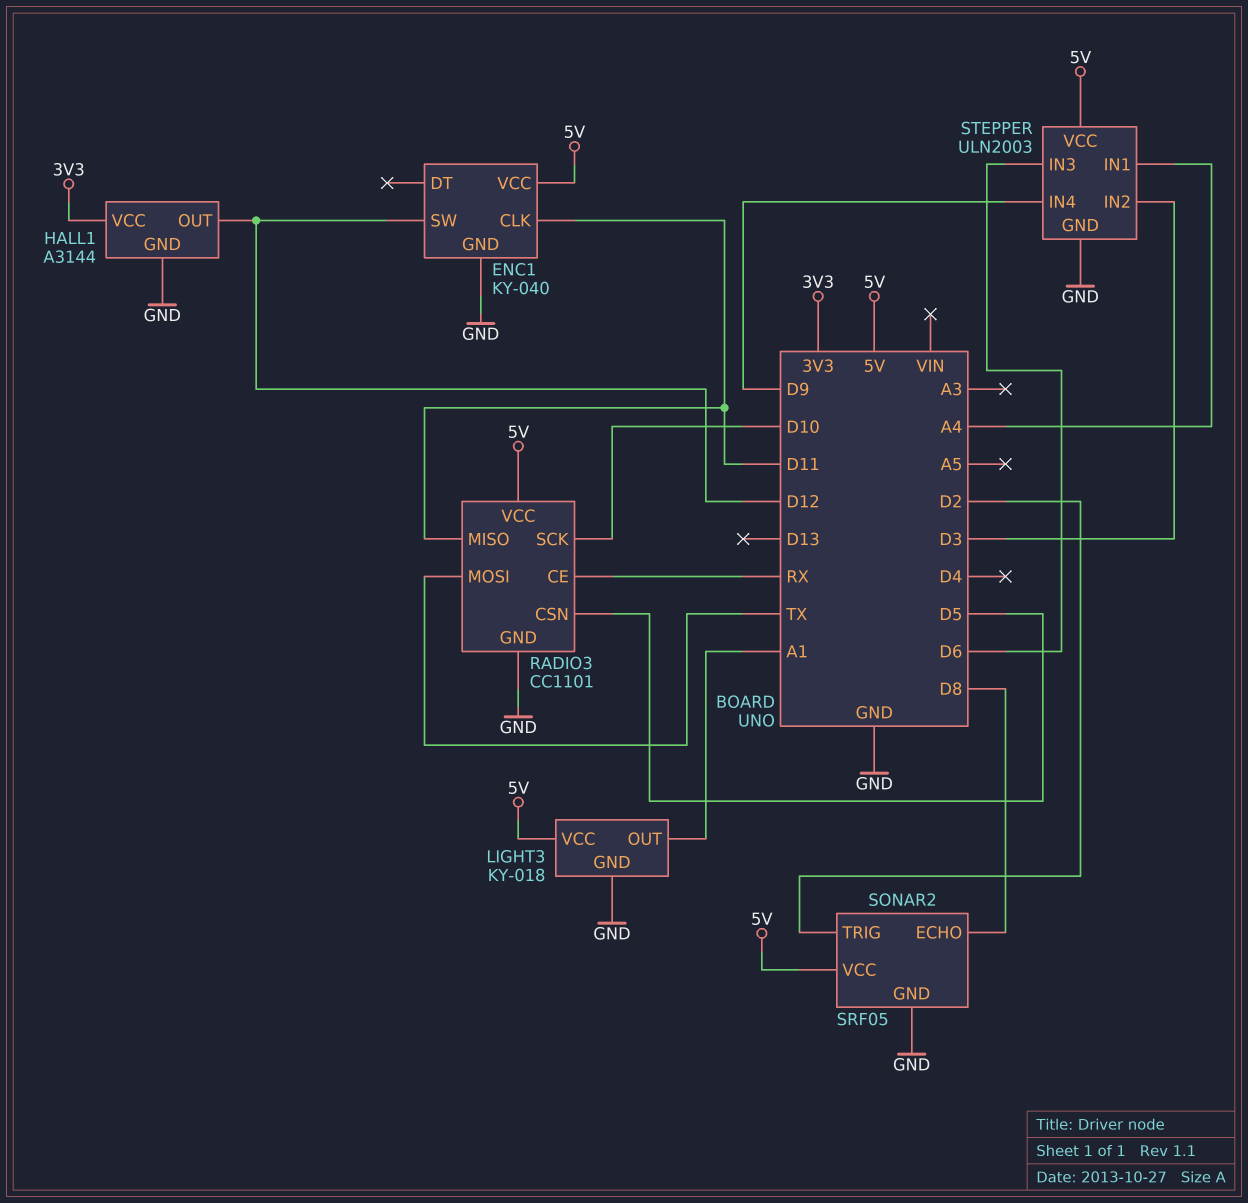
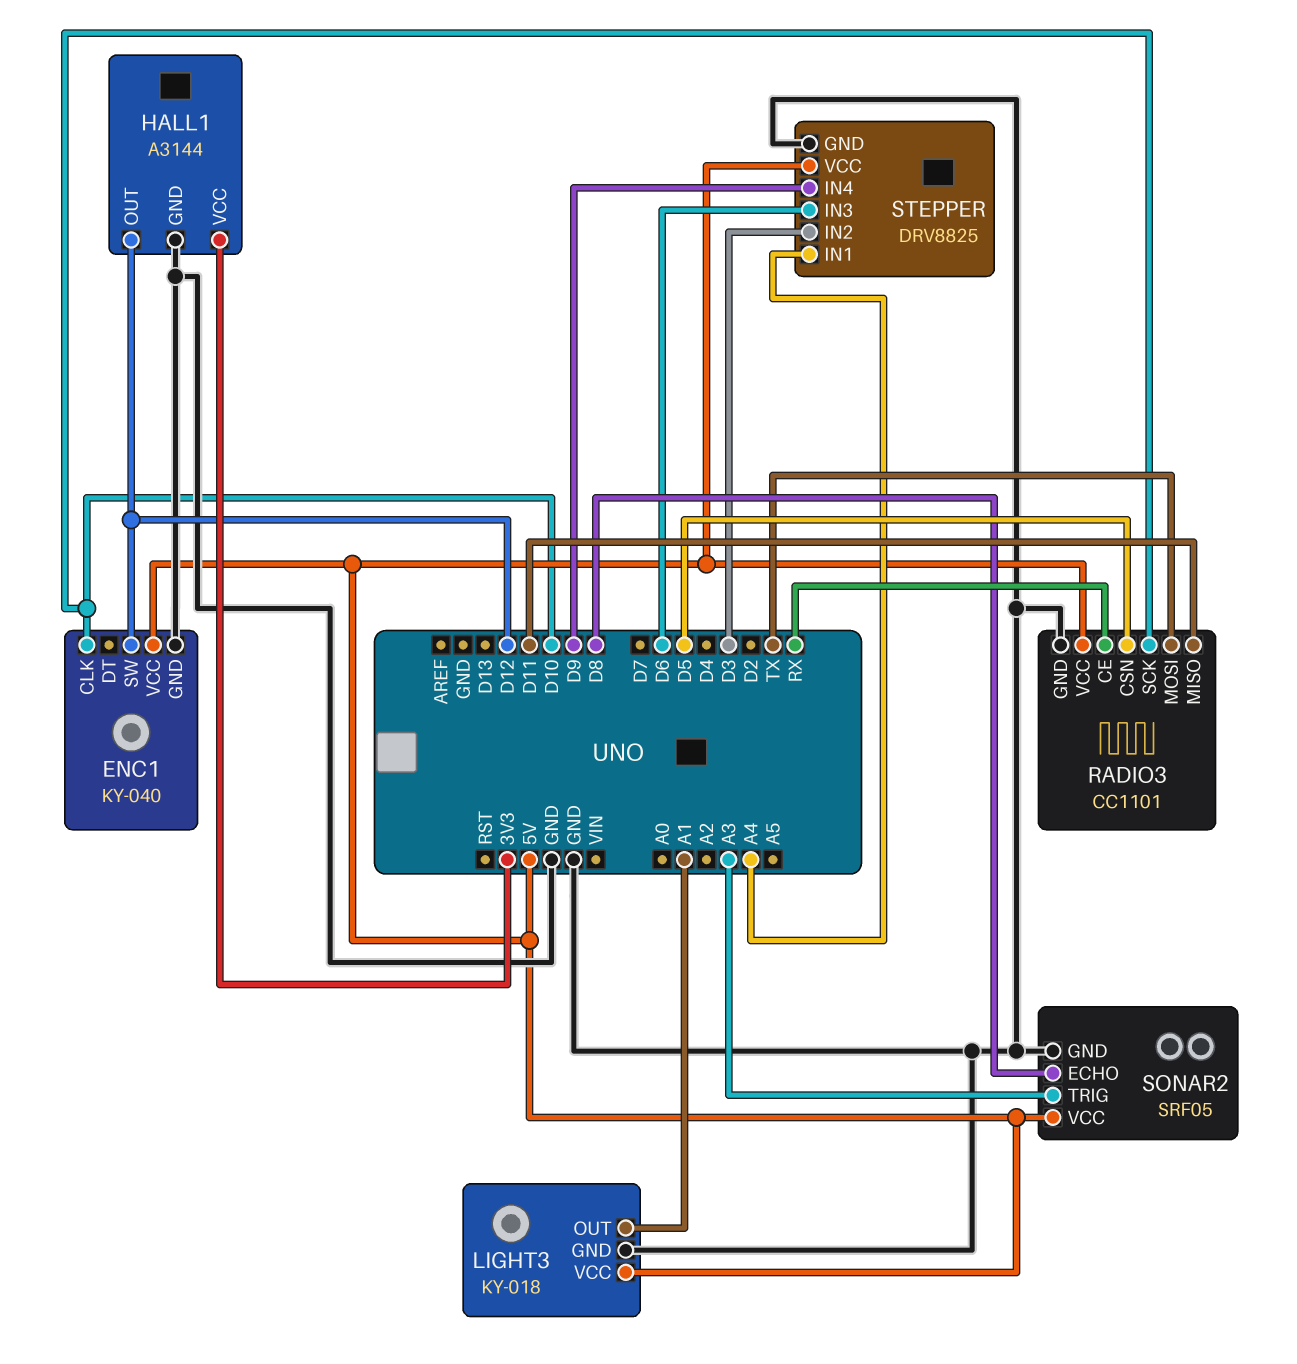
ENC1 pin CLK: D11 -> D10
SONAR2 pin TRIG: D2 -> A3
STEPPER: ULN2003 -> DRV8825

